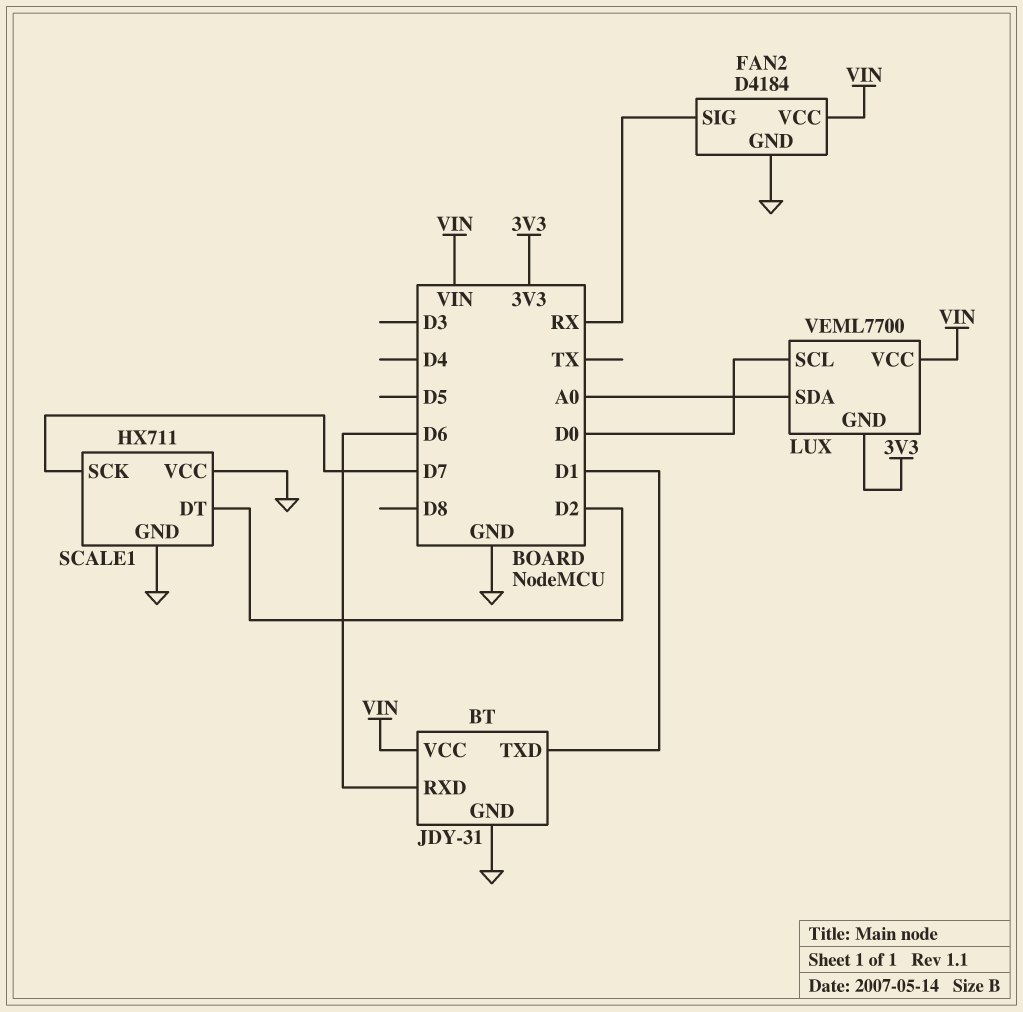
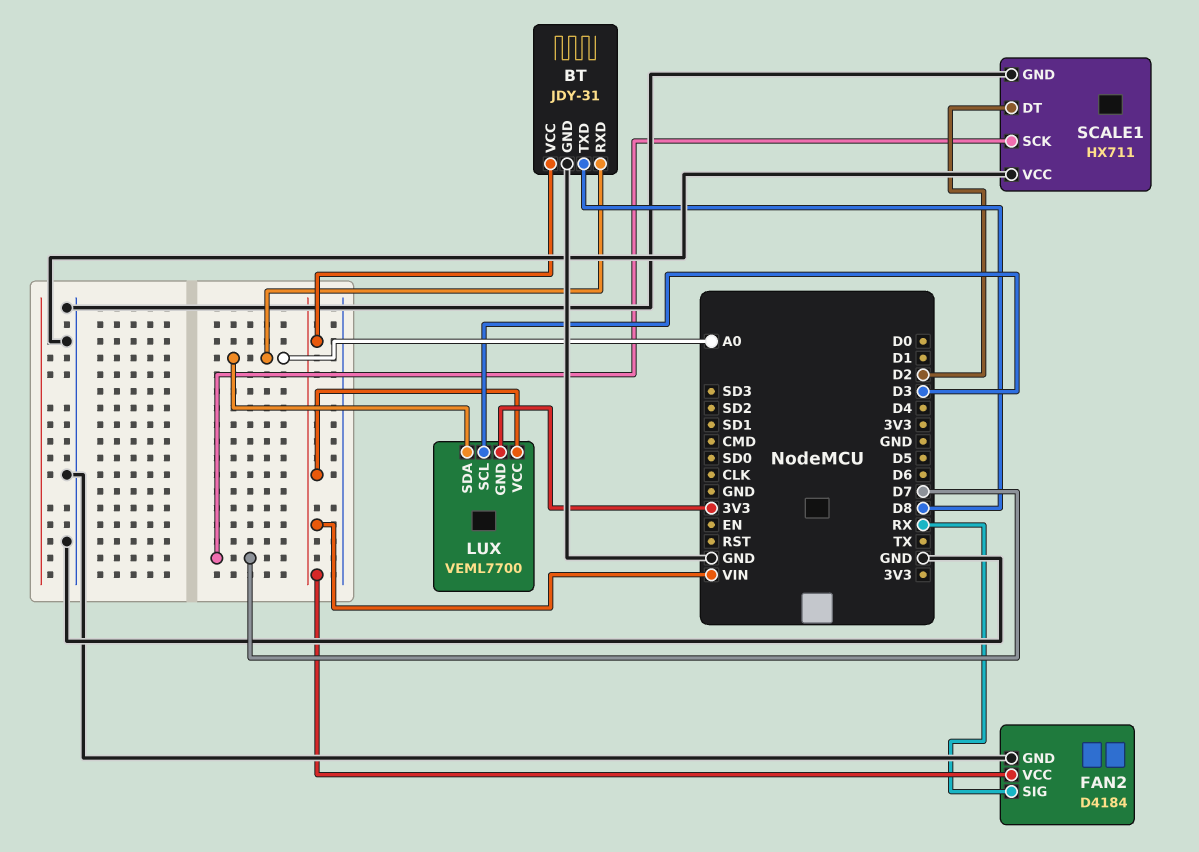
BT pin RXD: D6 -> A0
BT pin TXD: D1 -> D8
LUX pin SCL: D0 -> D3

